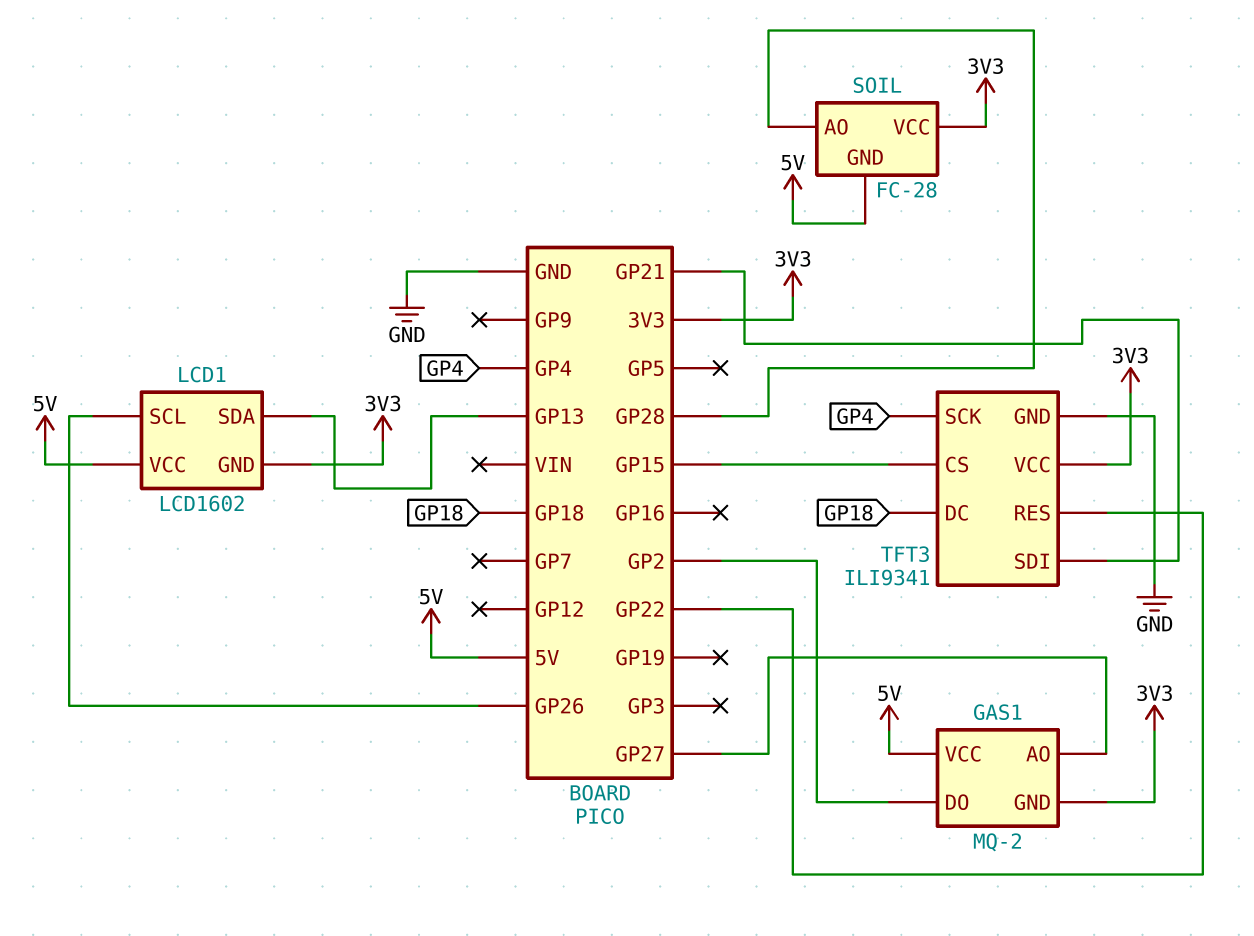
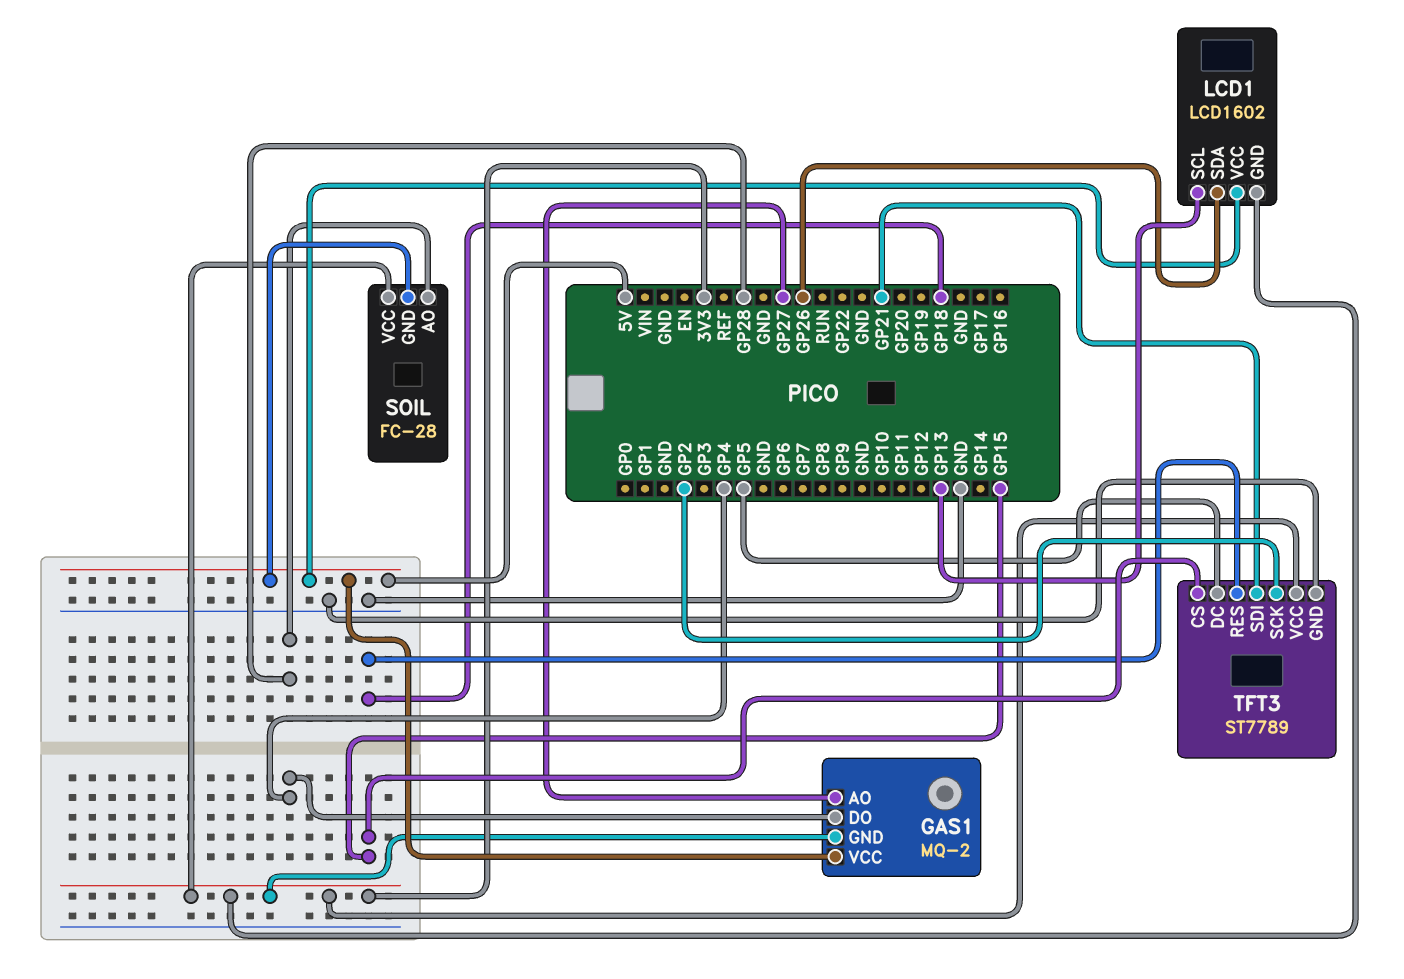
GAS1 pin DO: GP2 -> GP4
LCD1 pin SCL: GP26 -> GP13
LCD1 pin SDA: GP13 -> GP26
TFT3: ILI9341 -> ST7789
TFT3 pin DC: GP18 -> GP5
TFT3 pin RES: GP22 -> GP18
TFT3 pin SCK: GP4 -> GP2

